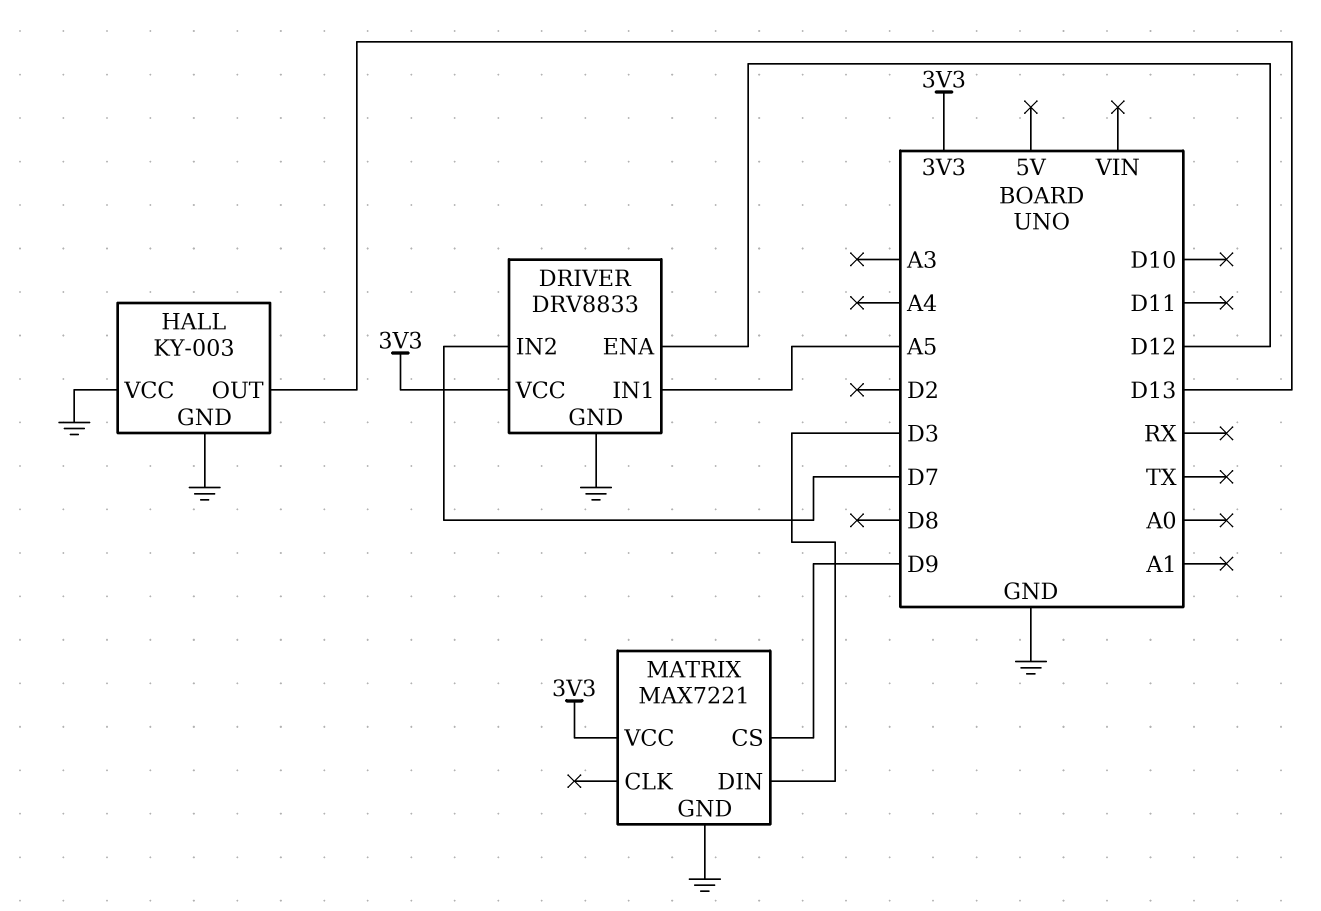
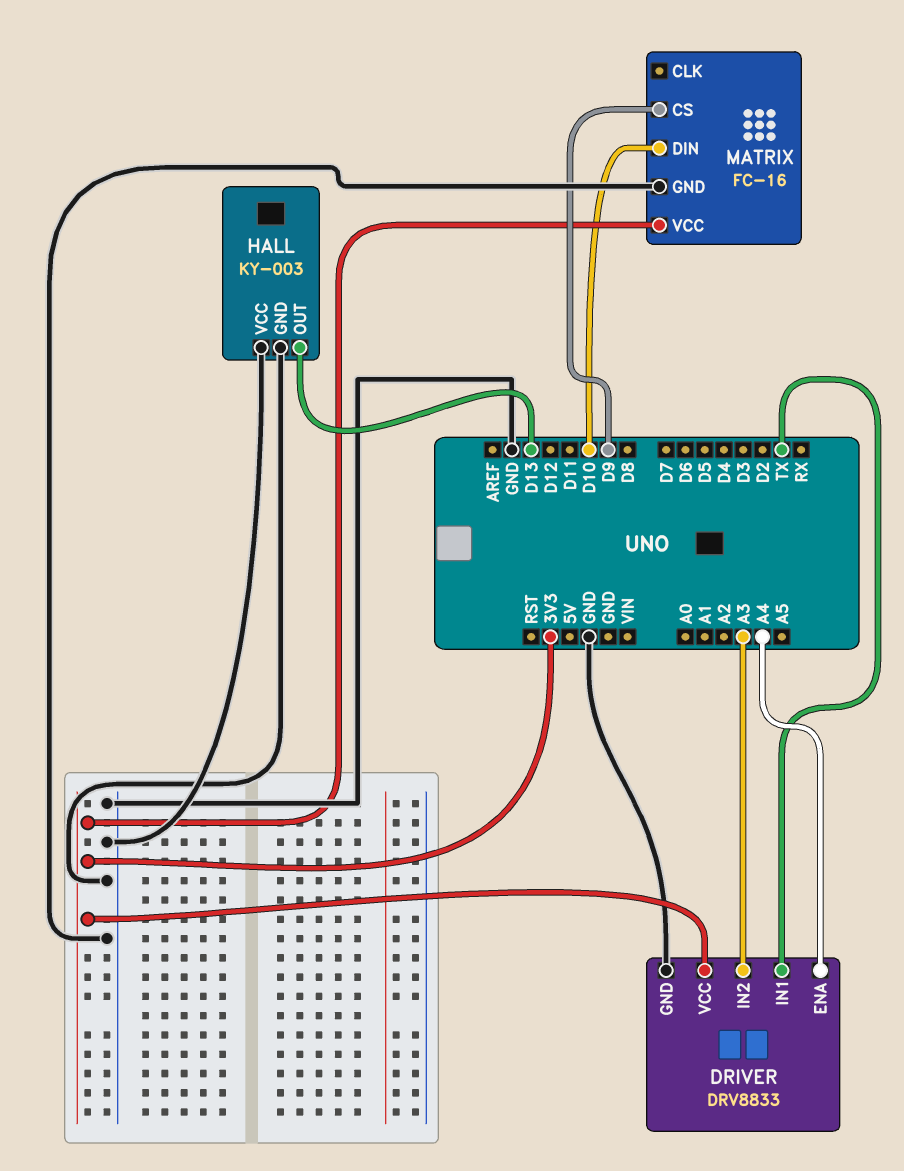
DRIVER pin ENA: D12 -> A4
DRIVER pin IN1: A5 -> TX
DRIVER pin IN2: D7 -> A3
MATRIX: MAX7221 -> FC-16
MATRIX pin DIN: D3 -> D10

